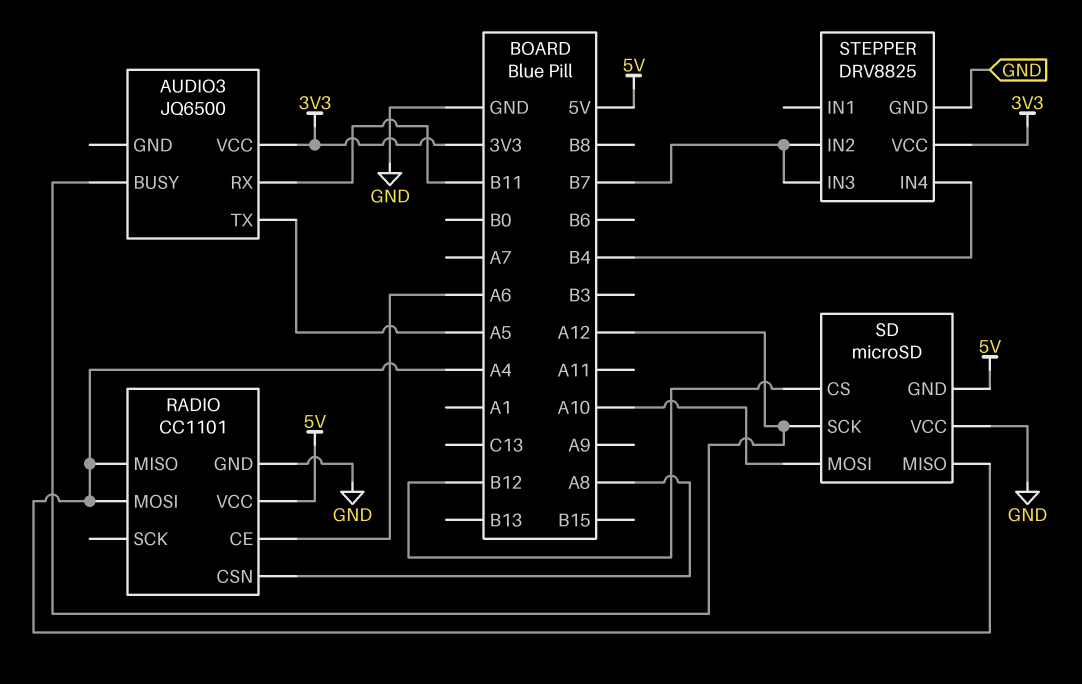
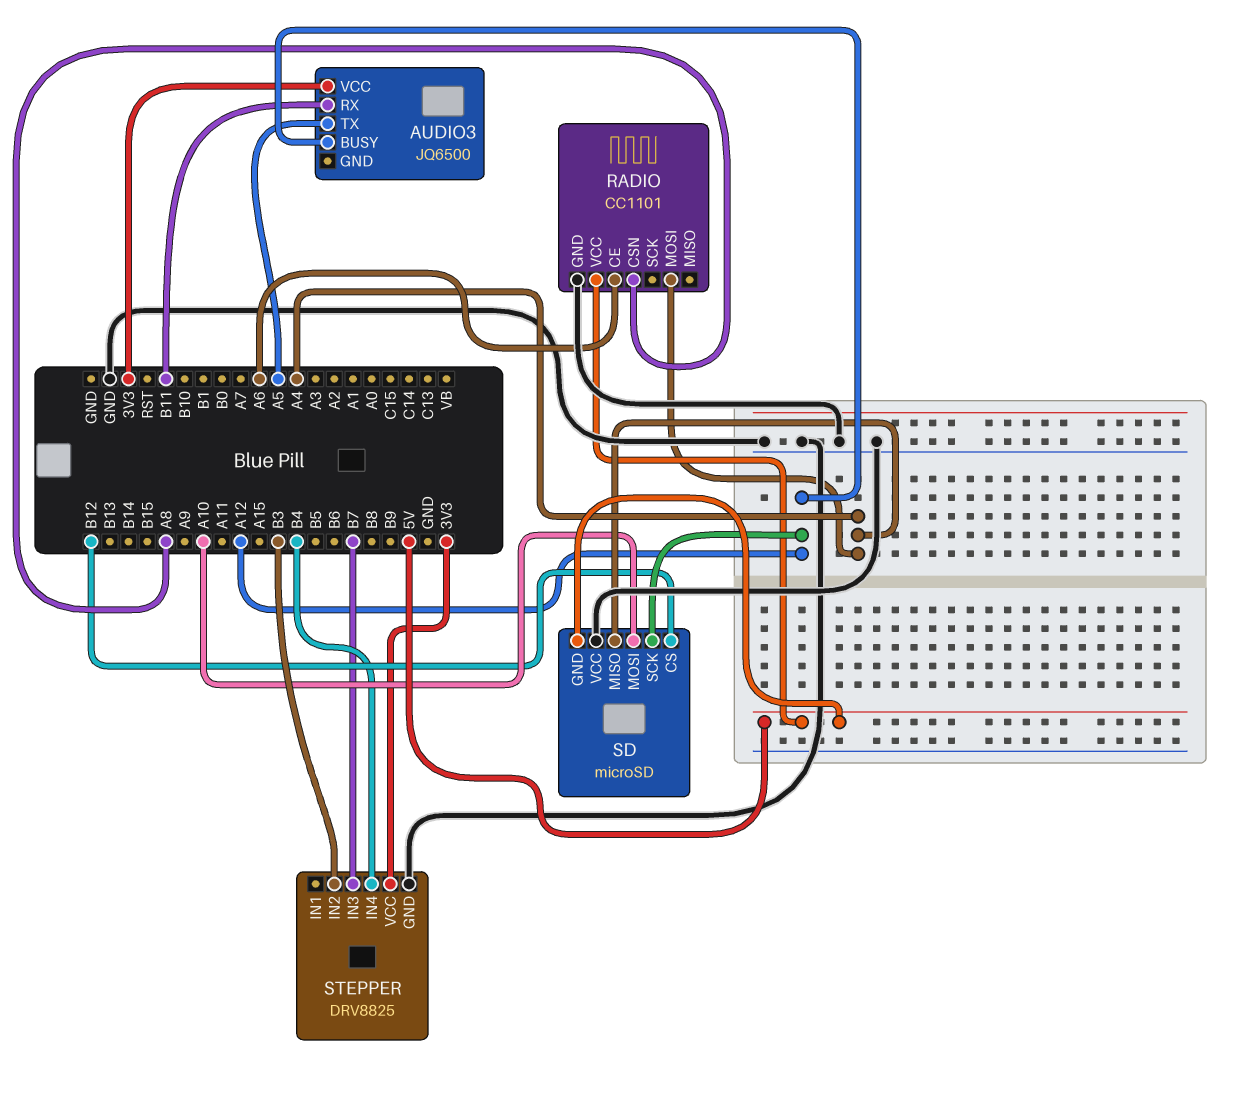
RADIO pin MISO: A4 -> none
STEPPER pin IN2: B7 -> B3

